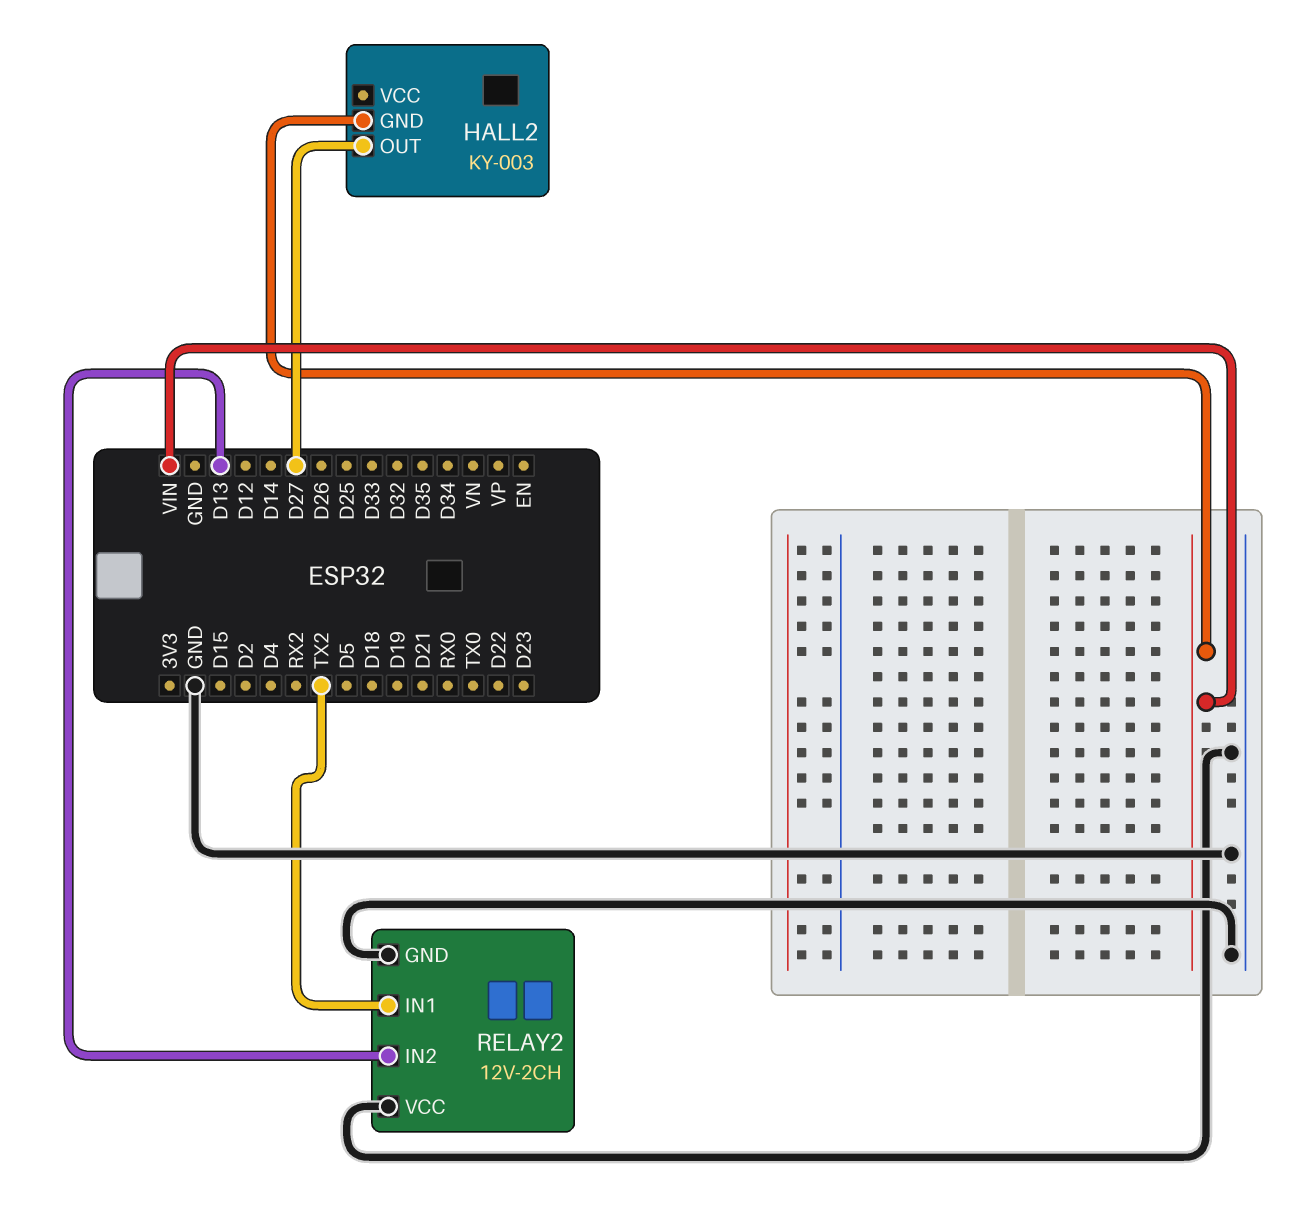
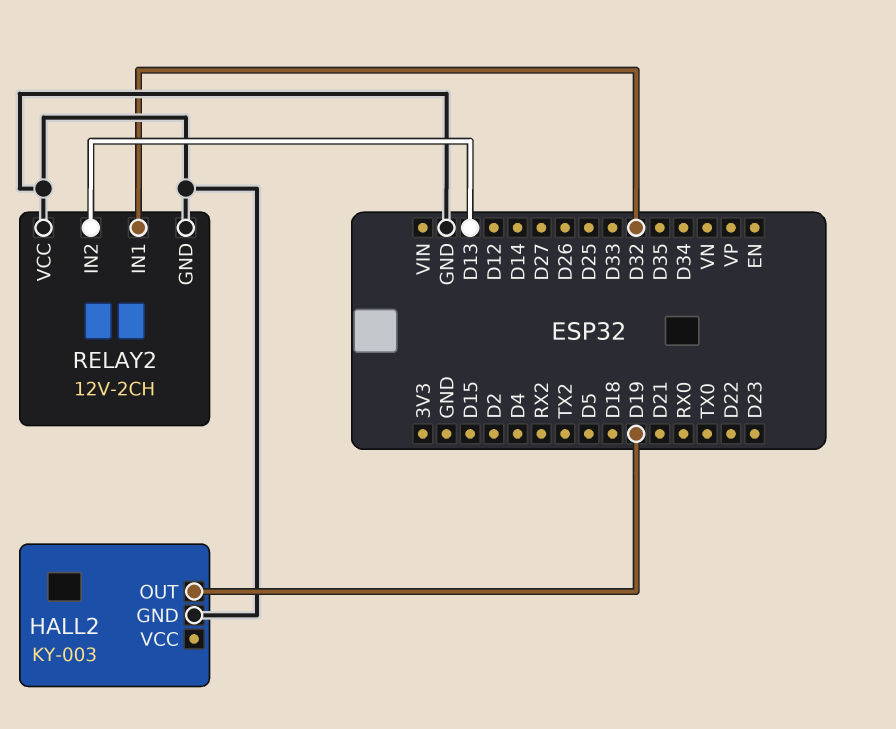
HALL2 pin GND: VIN -> GND
HALL2 pin OUT: D27 -> D19
RELAY2 pin IN1: TX2 -> D32

